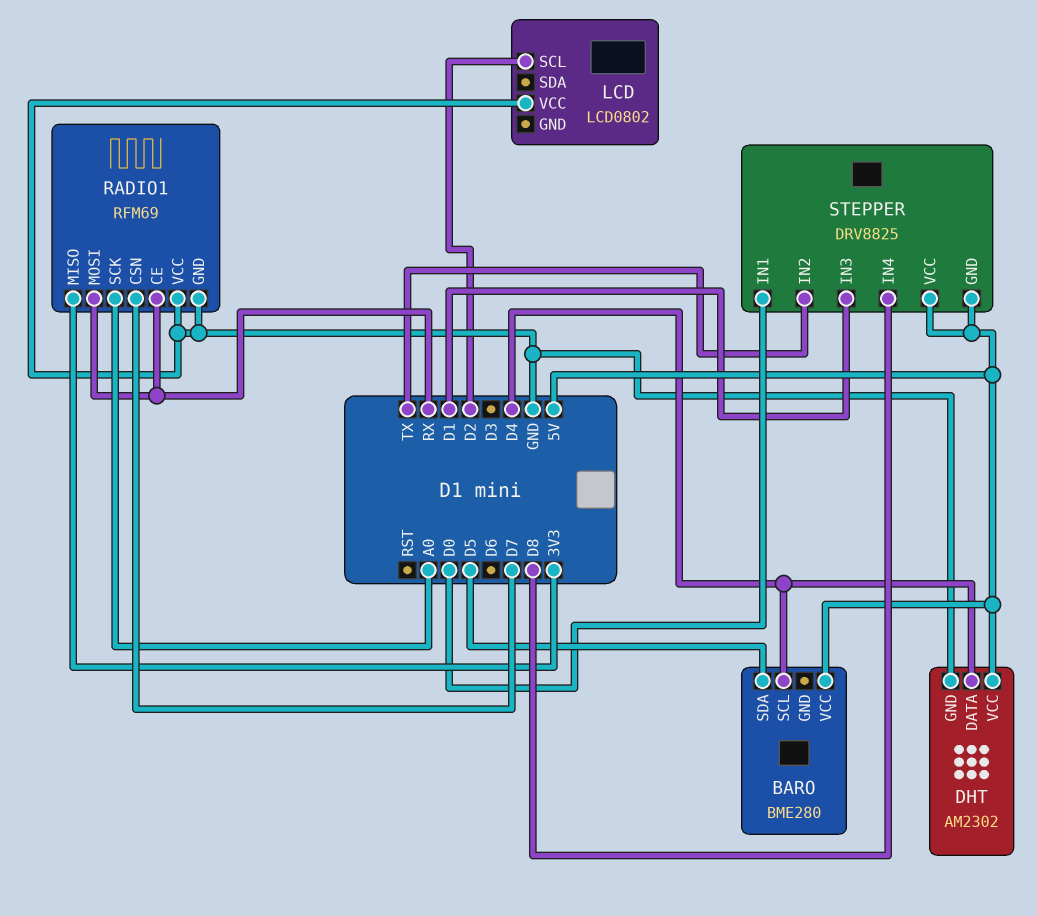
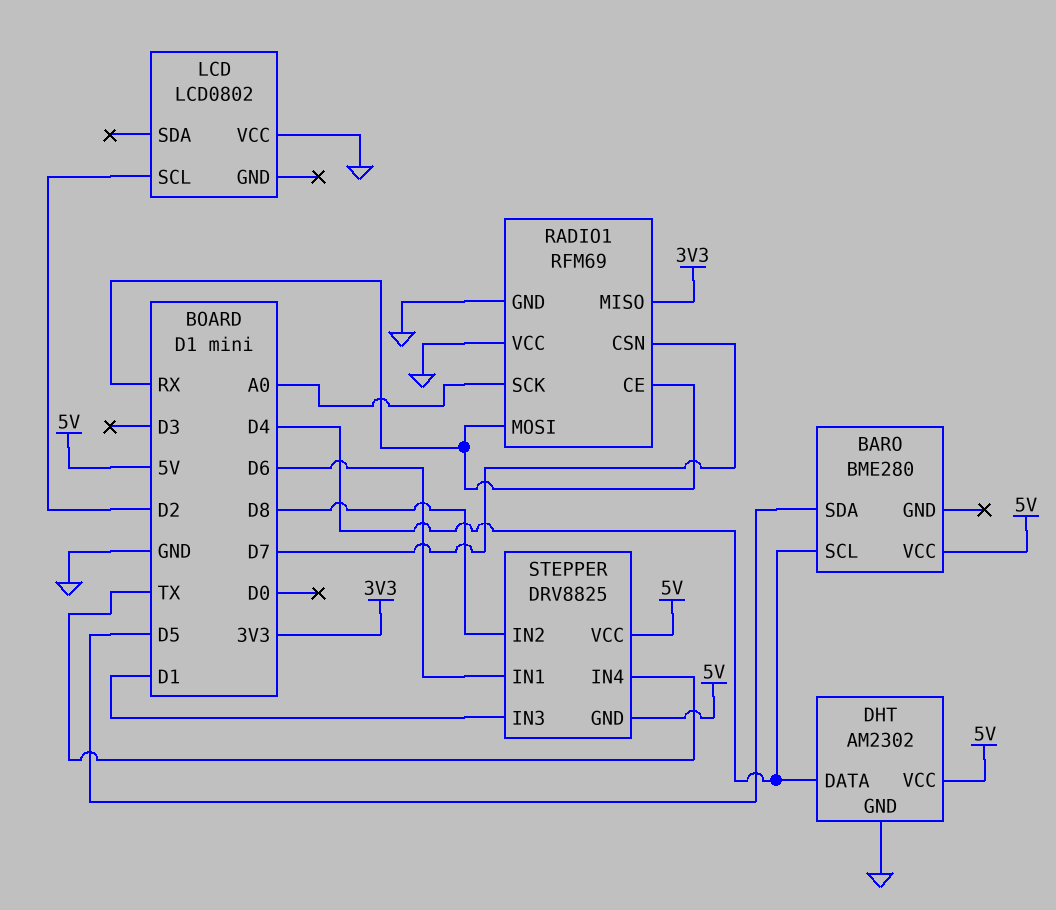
STEPPER pin IN1: D0 -> D6
STEPPER pin IN2: TX -> D8
STEPPER pin IN4: D8 -> TX

